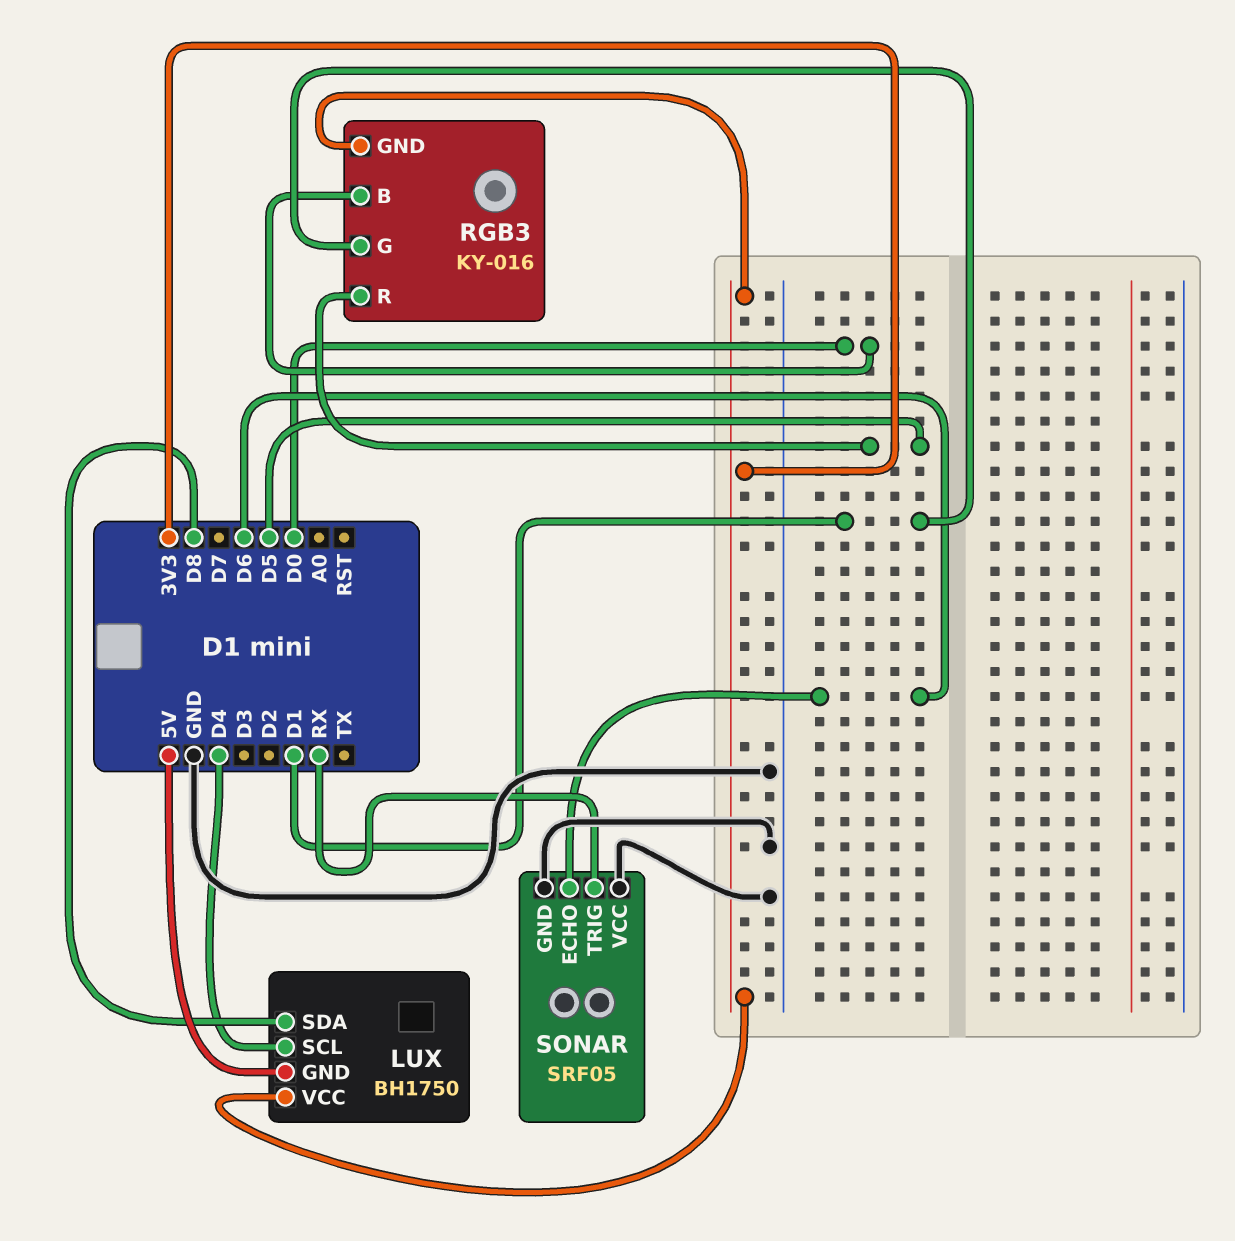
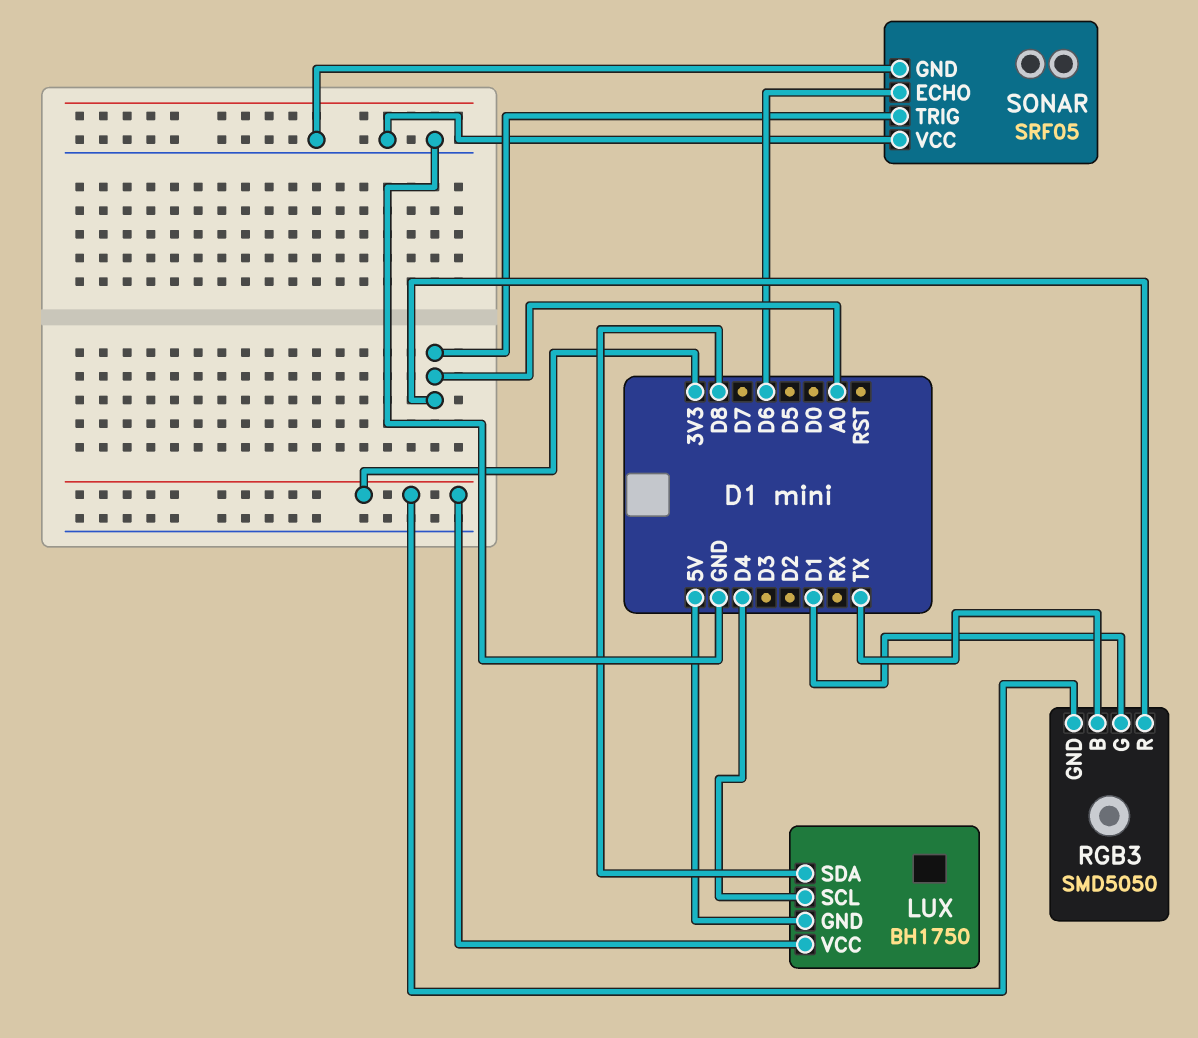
RGB3: KY-016 -> SMD5050
RGB3 pin B: D0 -> TX
RGB3 pin R: D5 -> A0
SONAR pin TRIG: RX -> A0

